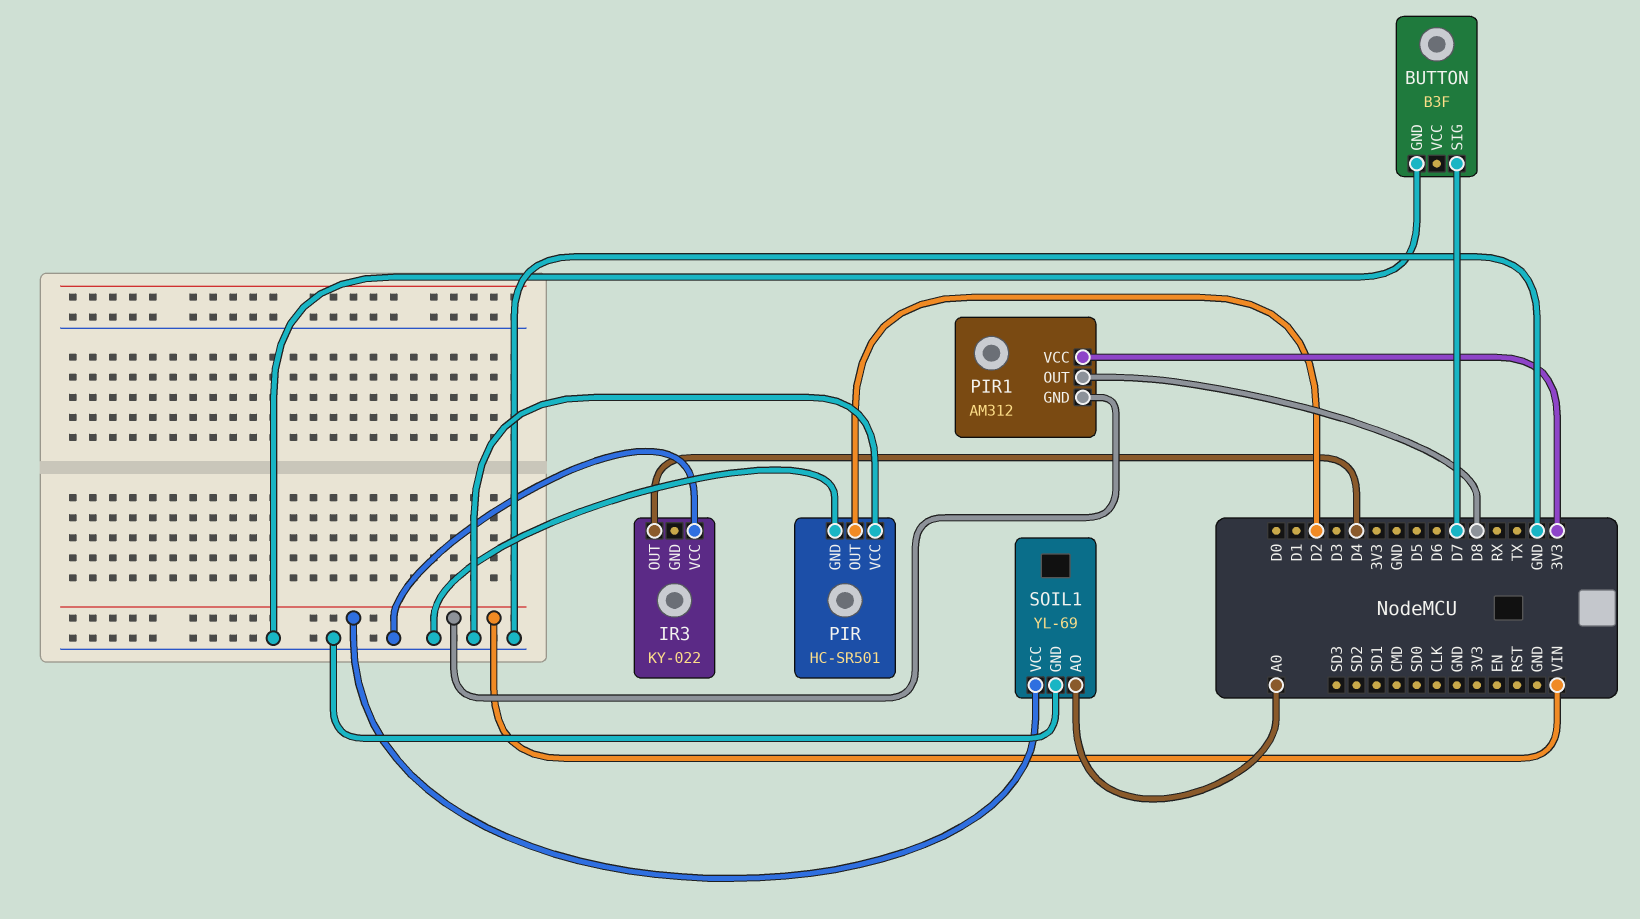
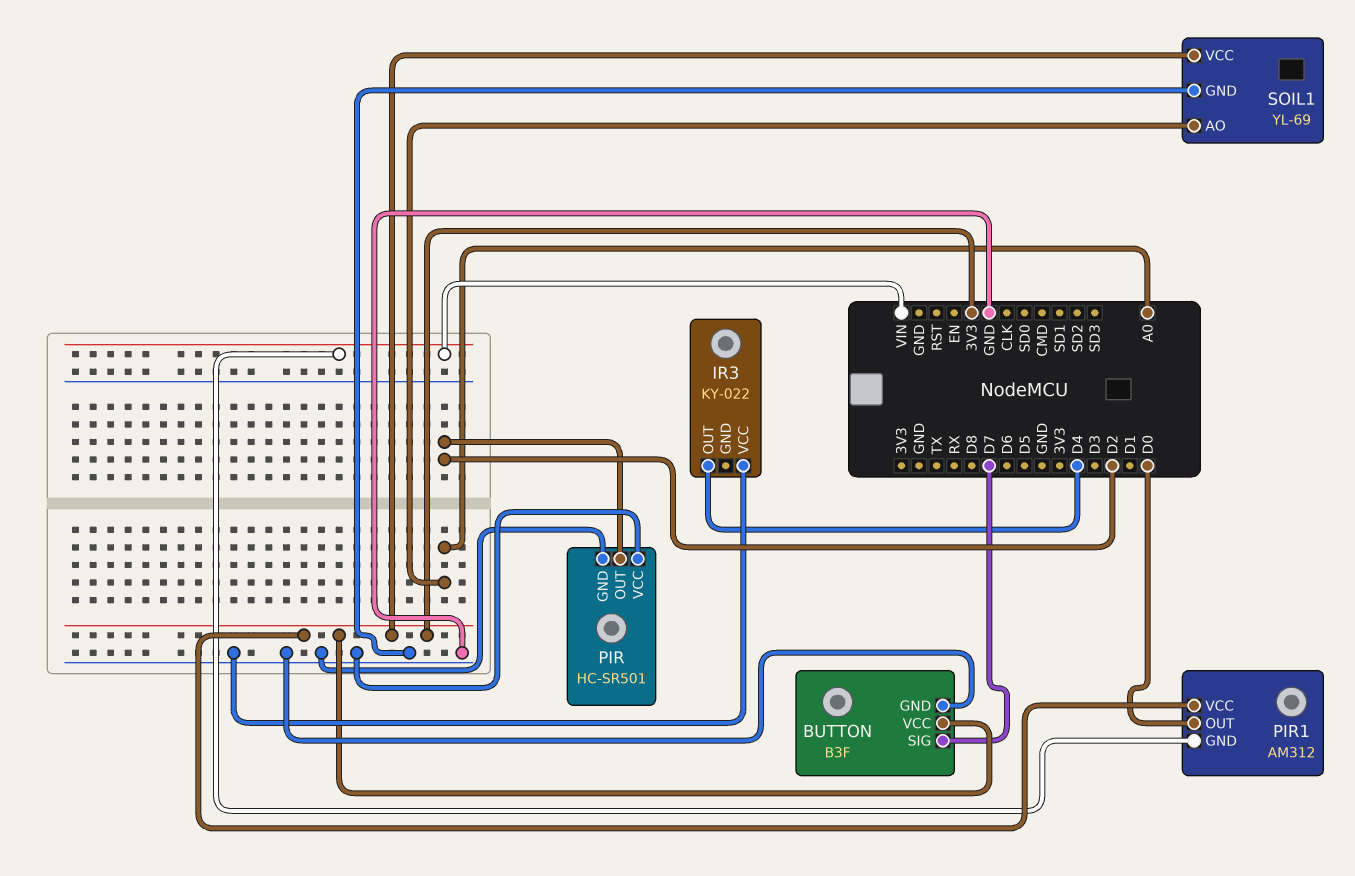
BUTTON pin VCC: none -> 3V3
PIR1 pin OUT: D8 -> D0
SOIL1 pin VCC: VIN -> 3V3

